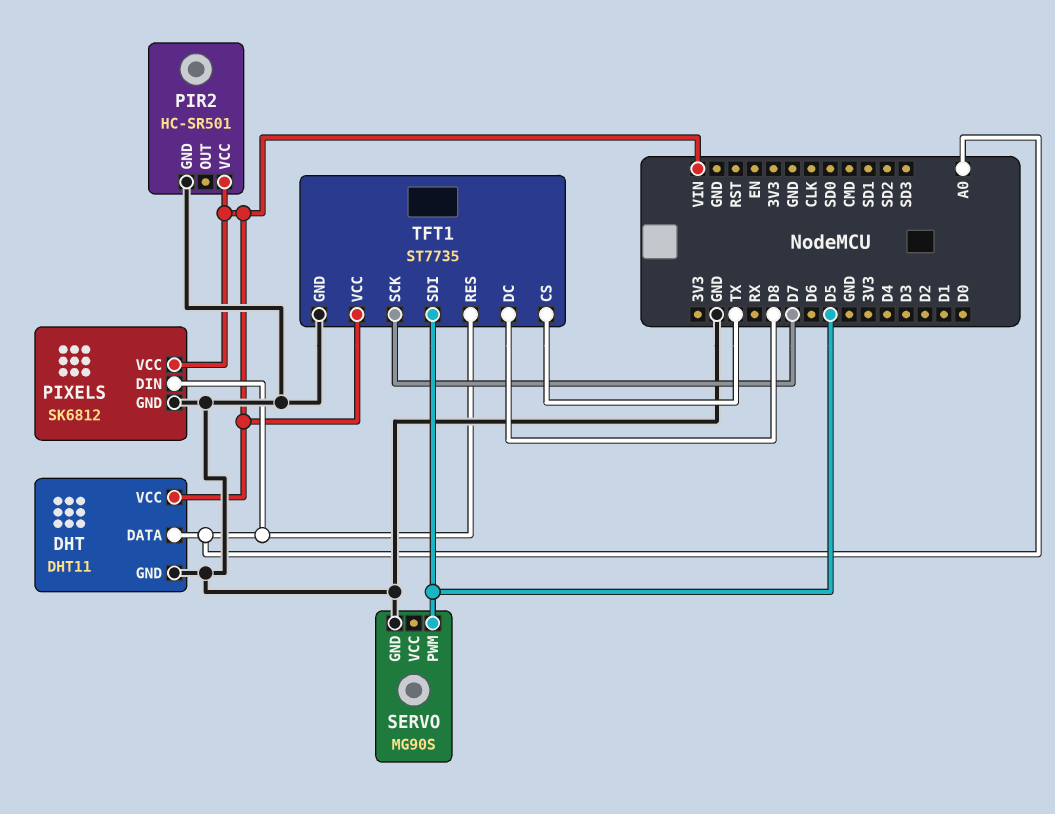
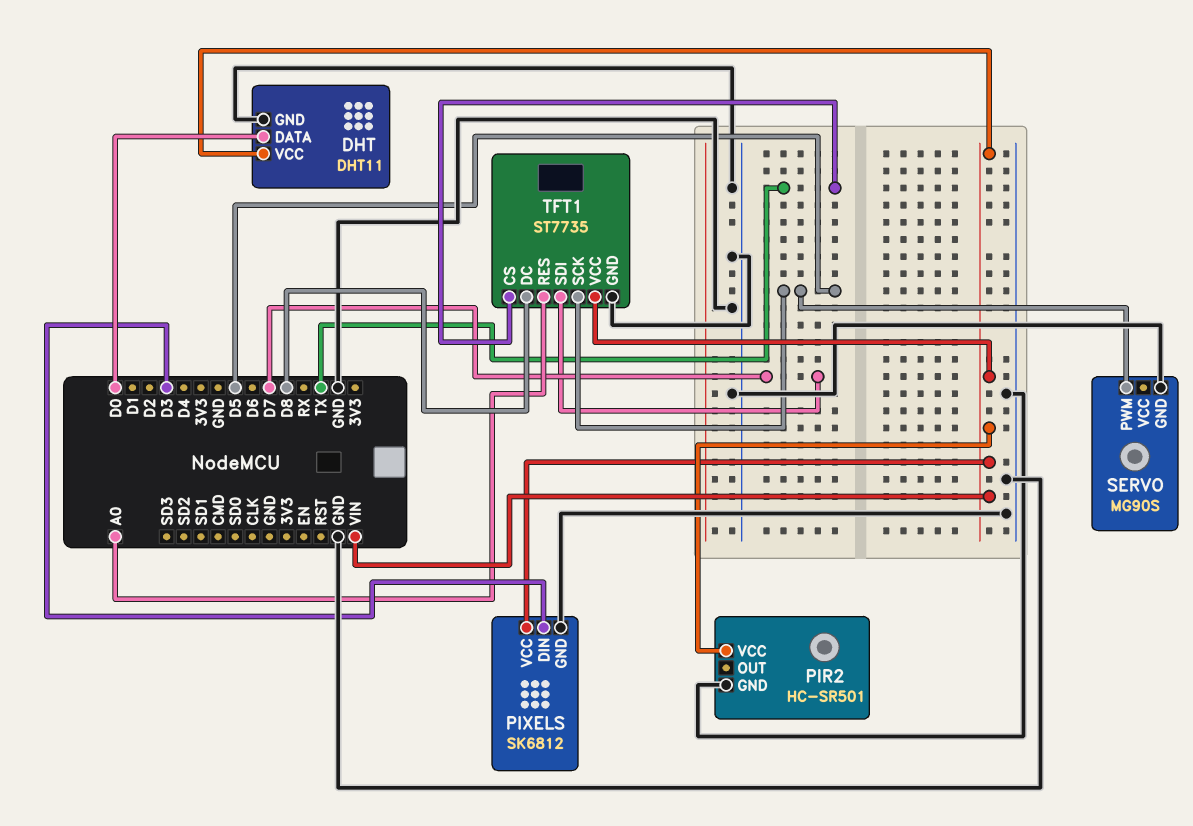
DHT pin DATA: A0 -> D0
PIXELS pin DIN: A0 -> D3
TFT1 pin SCK: D7 -> D5
TFT1 pin SDI: D5 -> D7

